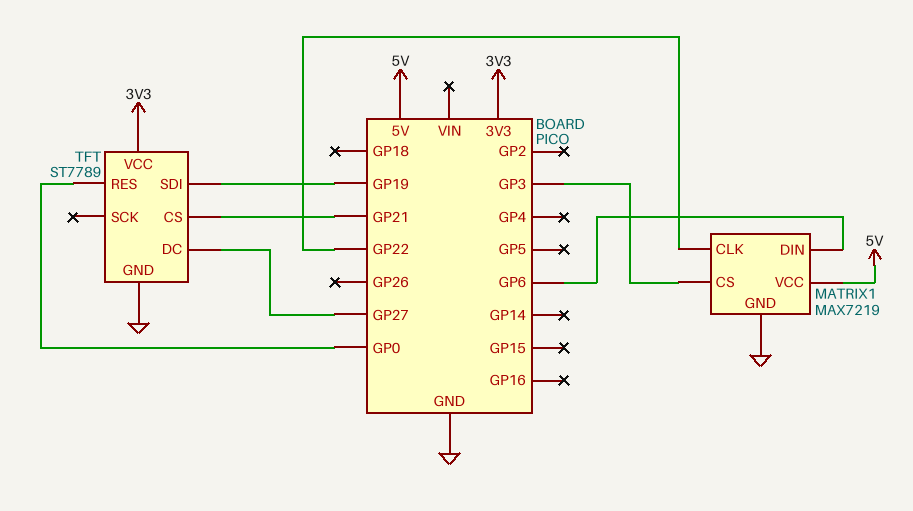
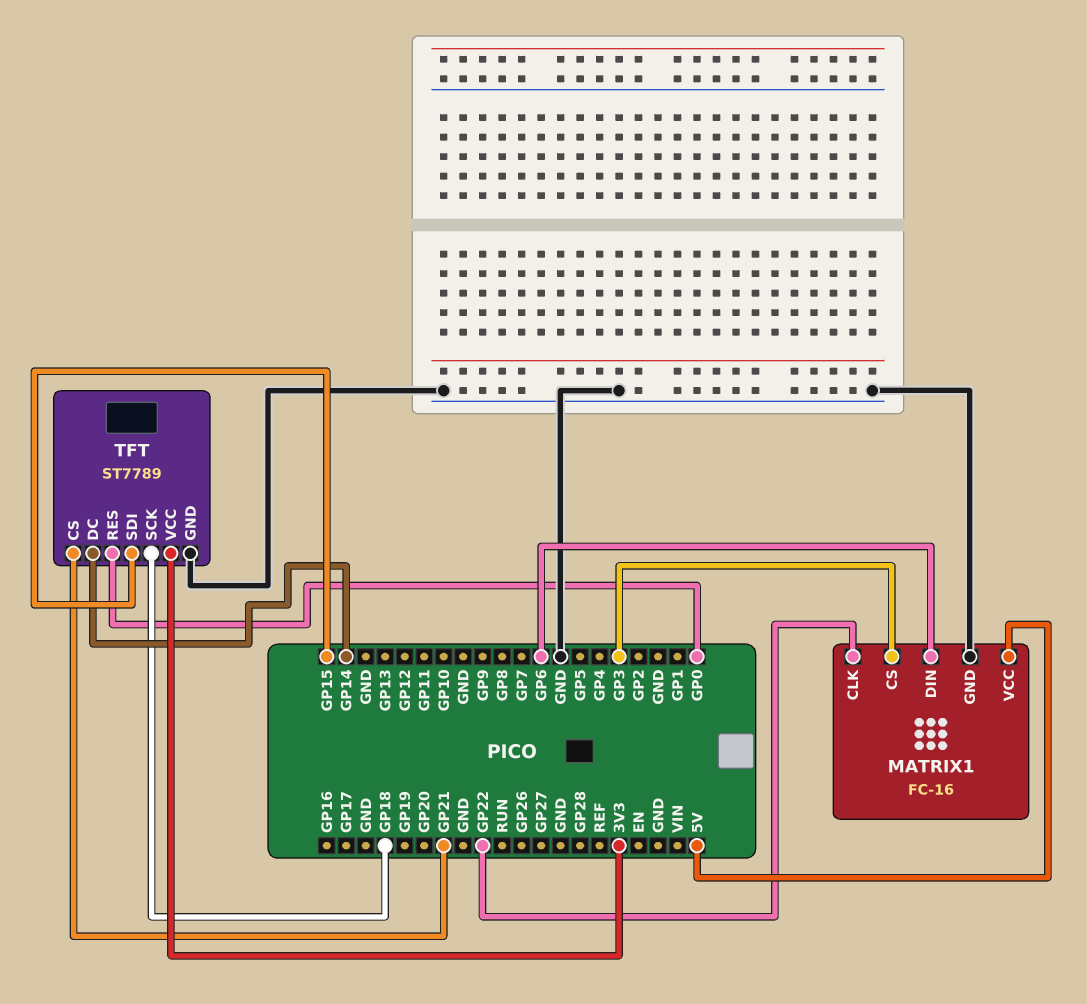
MATRIX1: MAX7219 -> FC-16
TFT pin DC: GP27 -> GP14
TFT pin SCK: none -> GP18
TFT pin SDI: GP19 -> GP15

